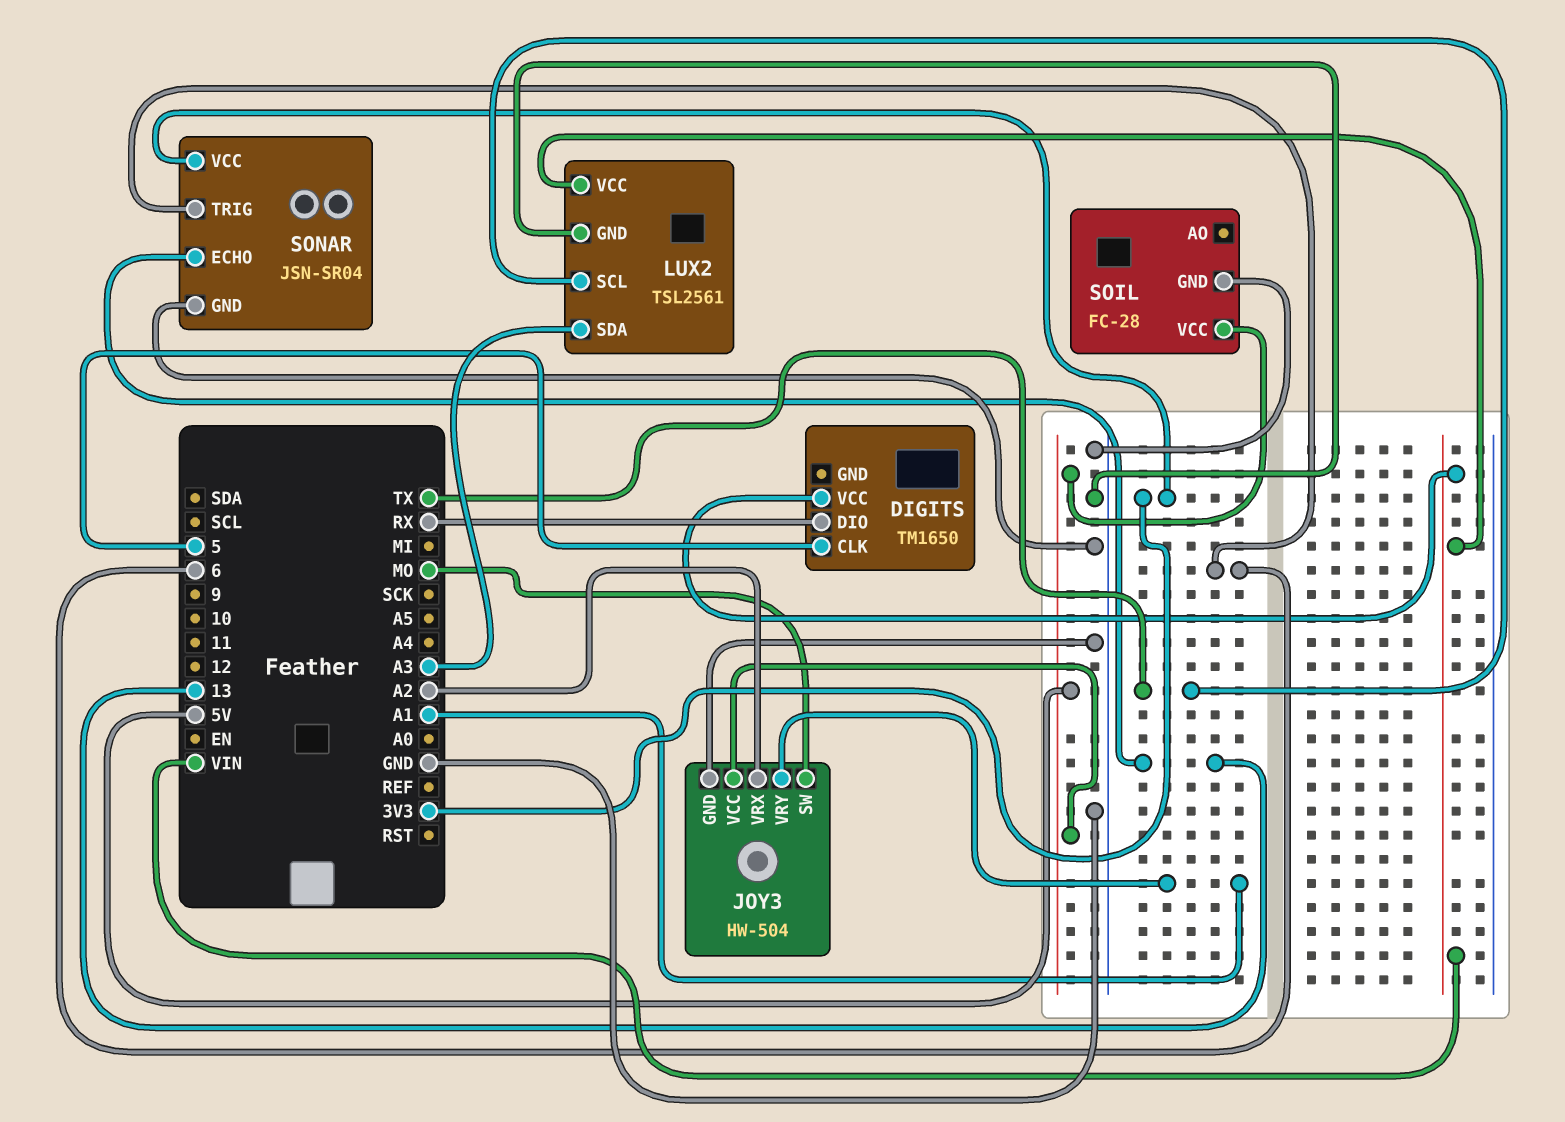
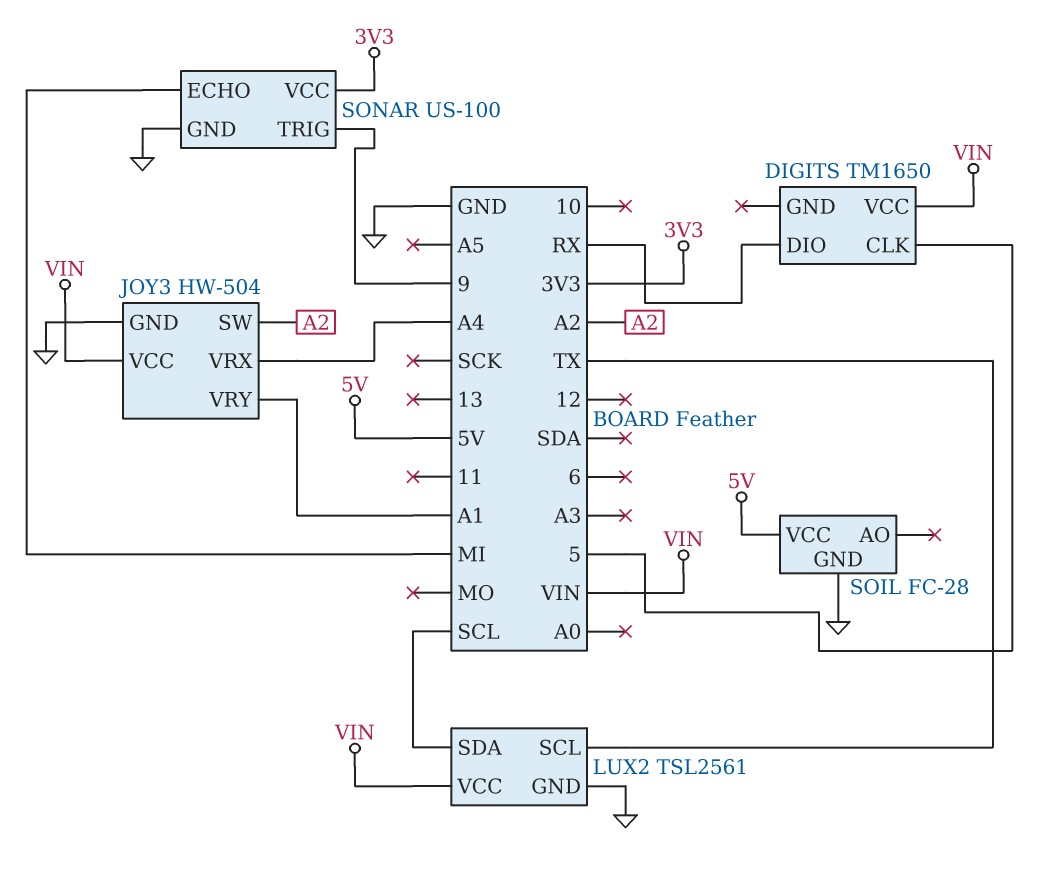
JOY3 pin SW: MO -> A2
JOY3 pin VCC: 5V -> VIN
JOY3 pin VRX: A2 -> A4
LUX2 pin SDA: A3 -> SCL
SONAR: JSN-SR04 -> US-100
SONAR pin ECHO: 13 -> MI
SONAR pin TRIG: 6 -> 9

